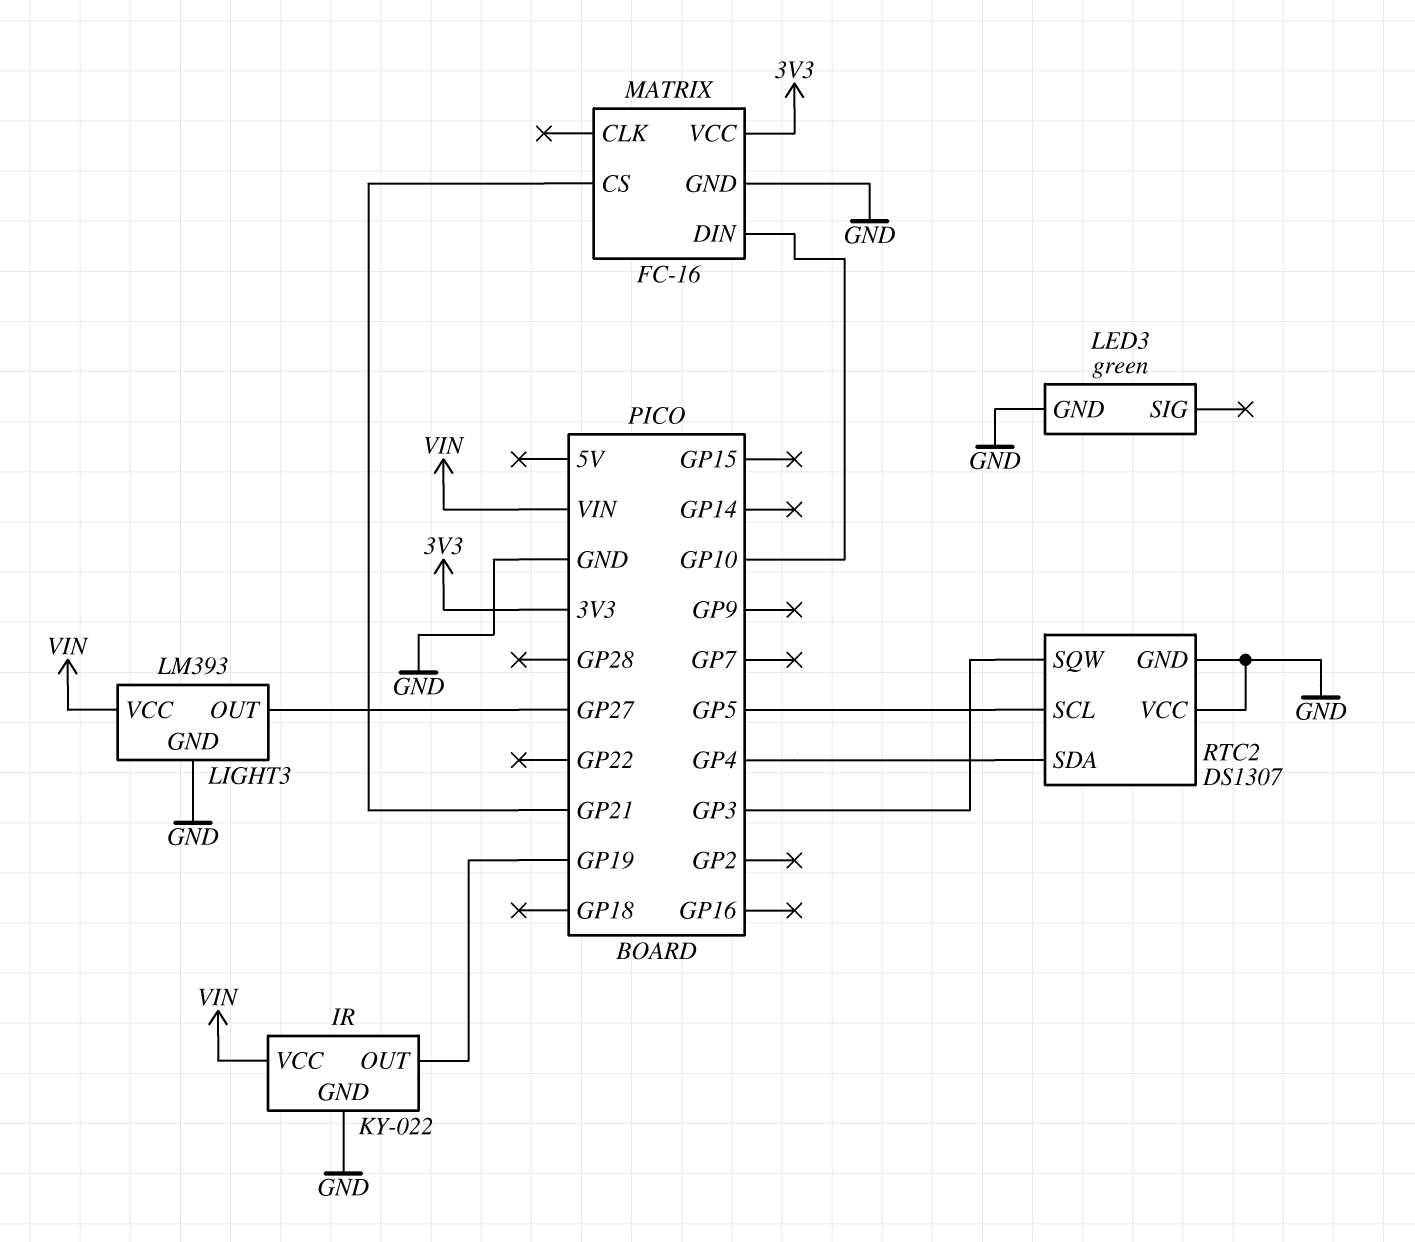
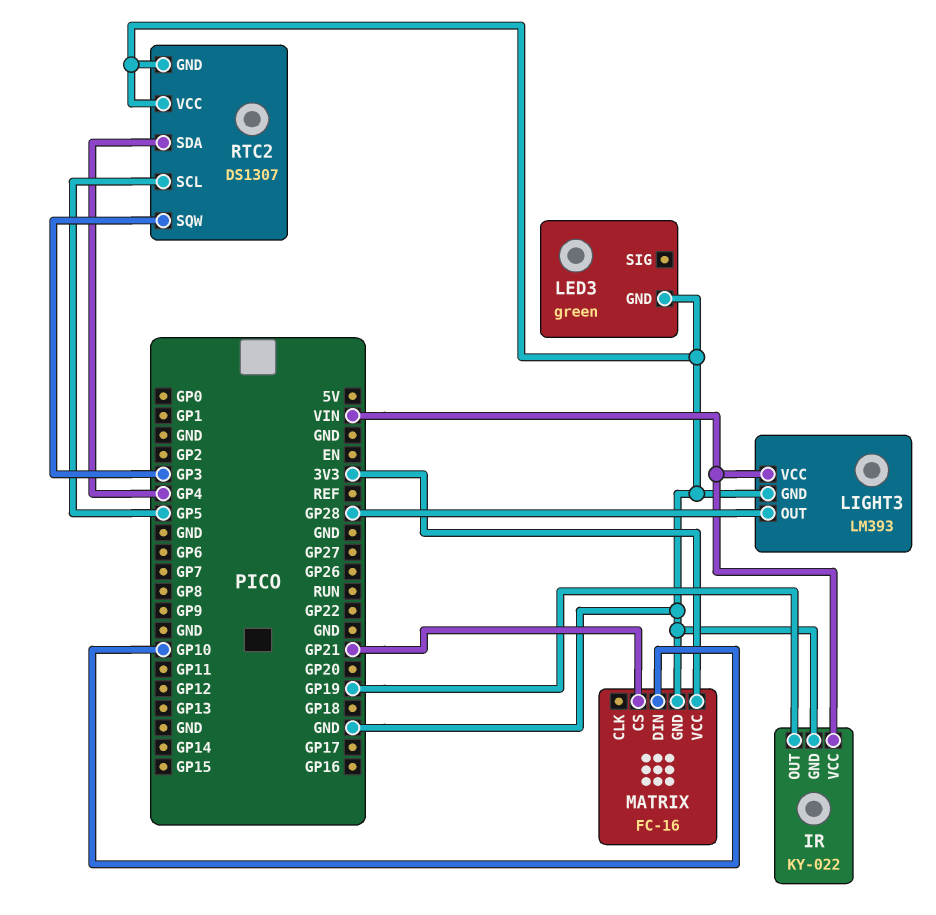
LIGHT3 pin OUT: GP27 -> GP28

